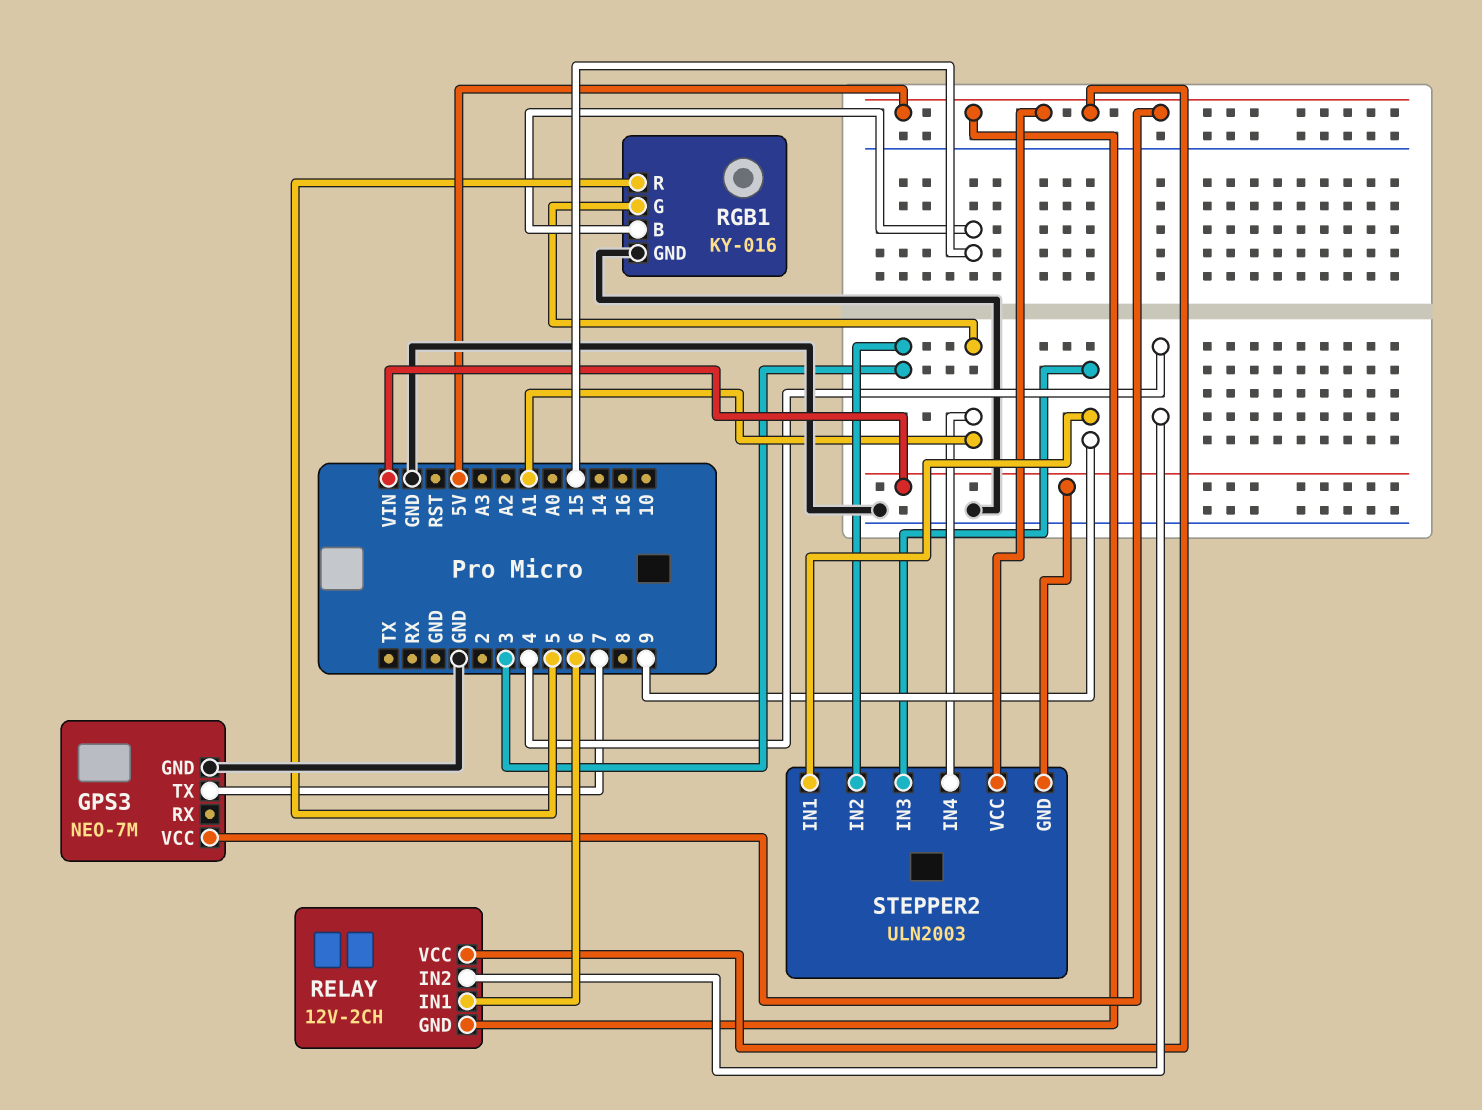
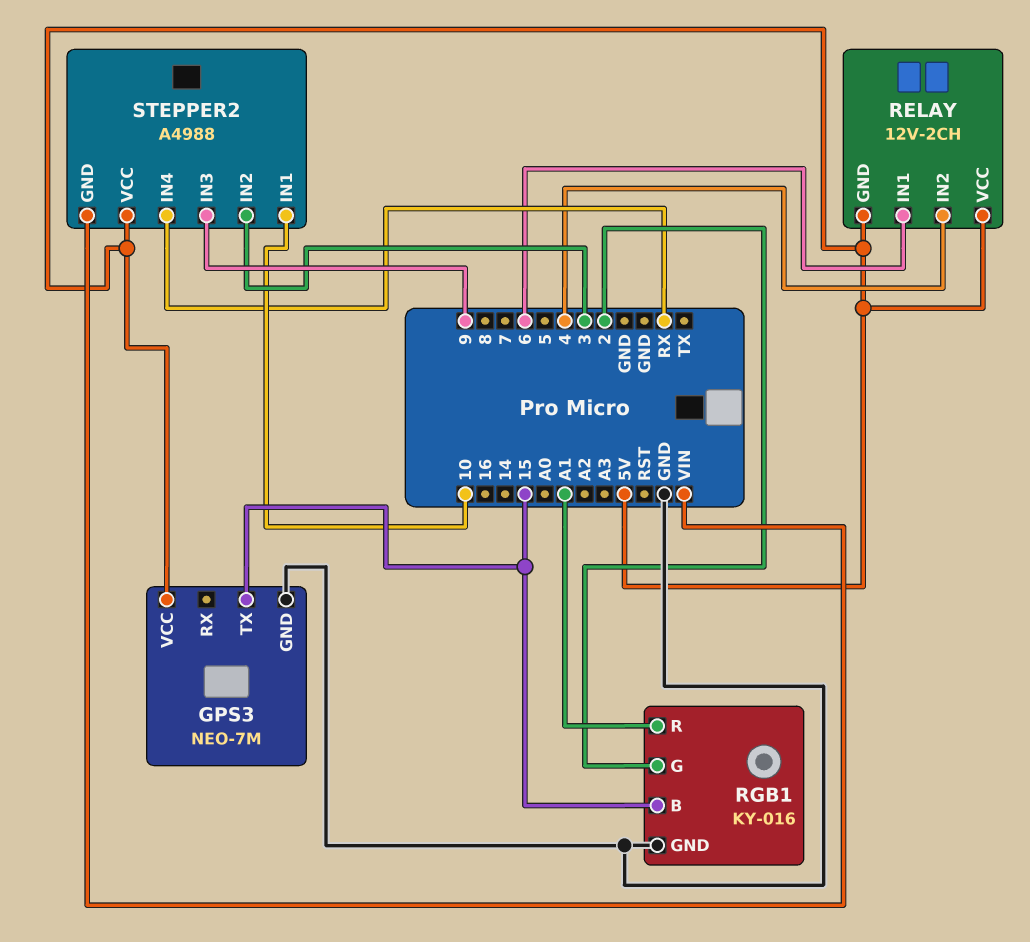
GPS3 pin TX: 7 -> 15
RGB1 pin G: A1 -> 2
RGB1 pin R: 5 -> A1
STEPPER2: ULN2003 -> A4988
STEPPER2 pin IN1: 9 -> 10
STEPPER2 pin IN4: A1 -> RX

